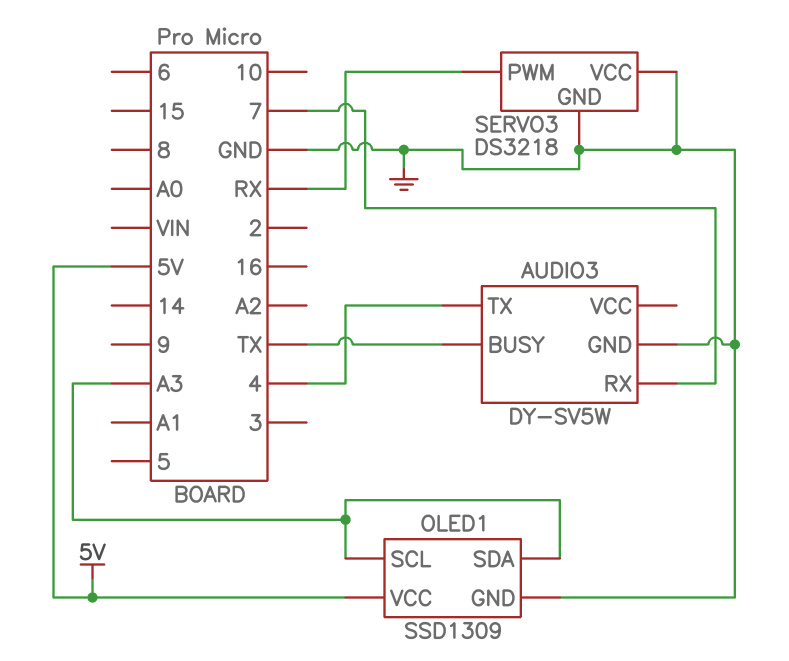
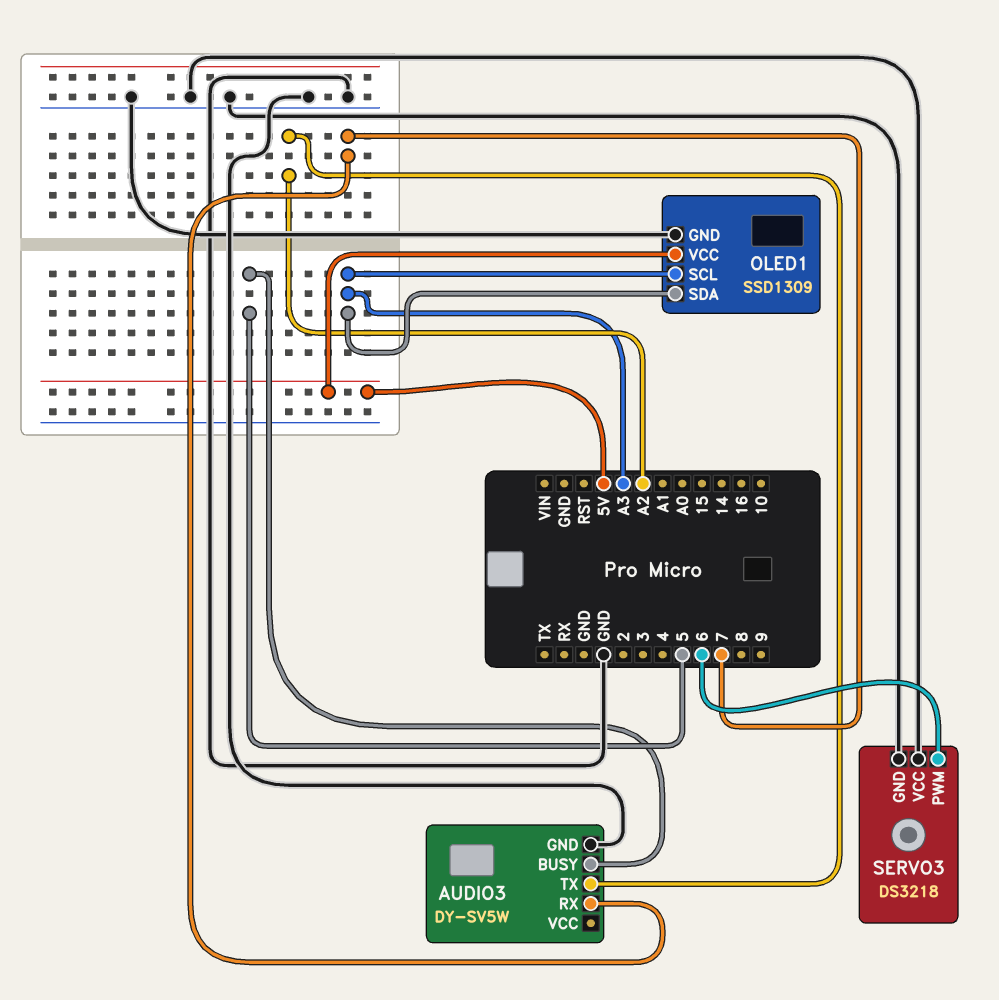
AUDIO3 pin BUSY: TX -> 5
AUDIO3 pin TX: 4 -> A2
SERVO3 pin PWM: RX -> 6

